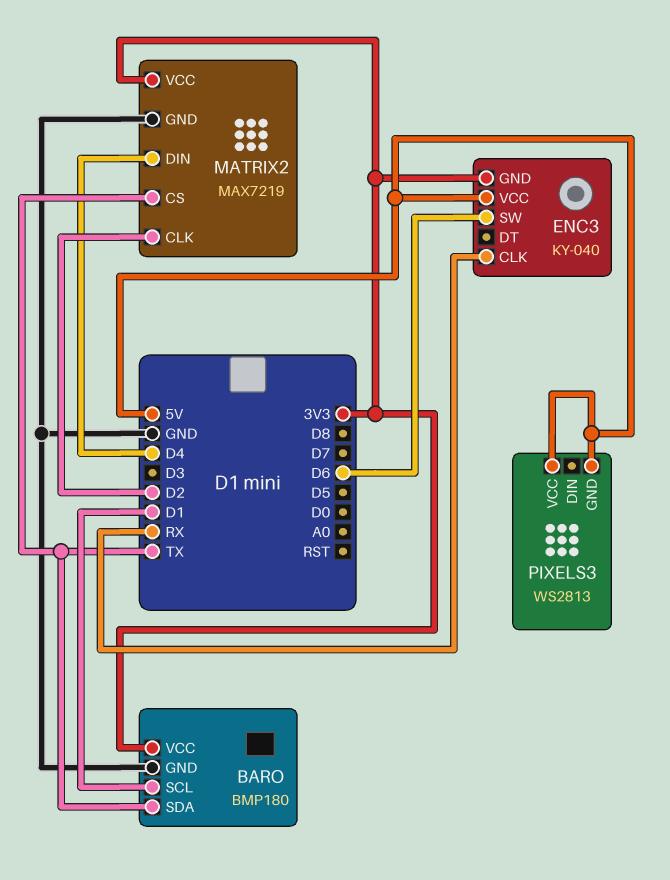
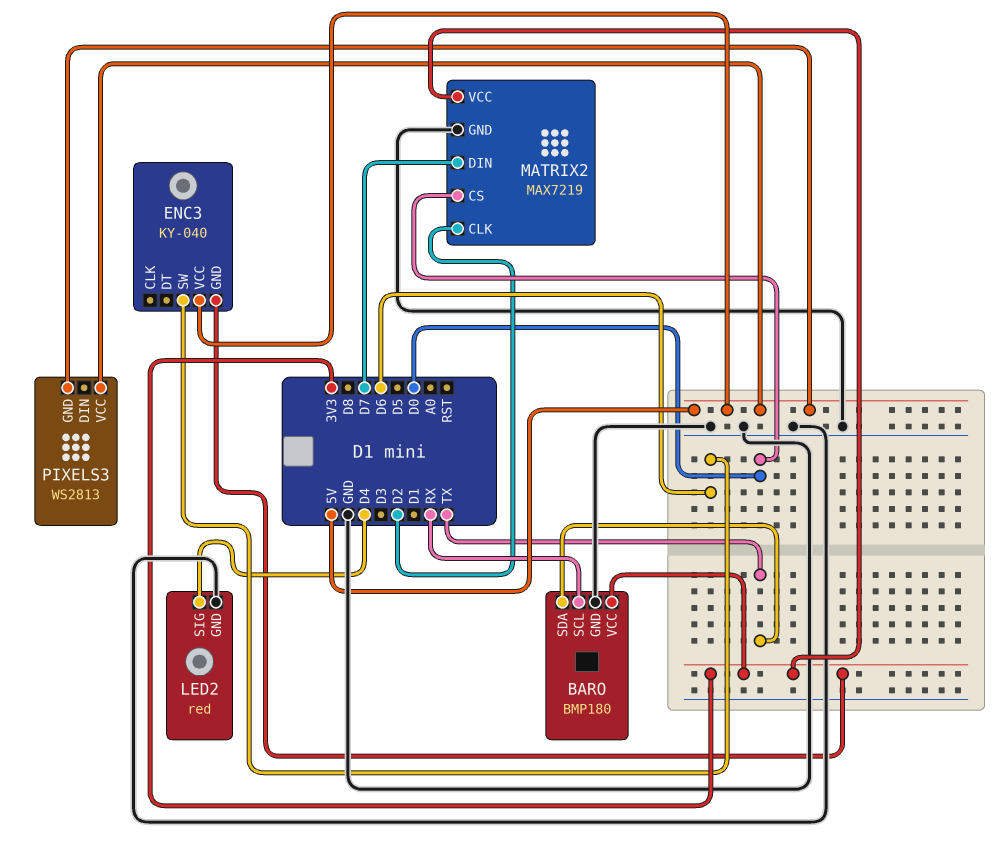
BARO pin SCL: D1 -> RX
ENC3 pin CLK: RX -> none
LED2: none -> red
LED2 pin GND: none -> GND
LED2 pin SIG: none -> D4
MATRIX2 pin CS: TX -> D0
MATRIX2 pin DIN: D4 -> D7

